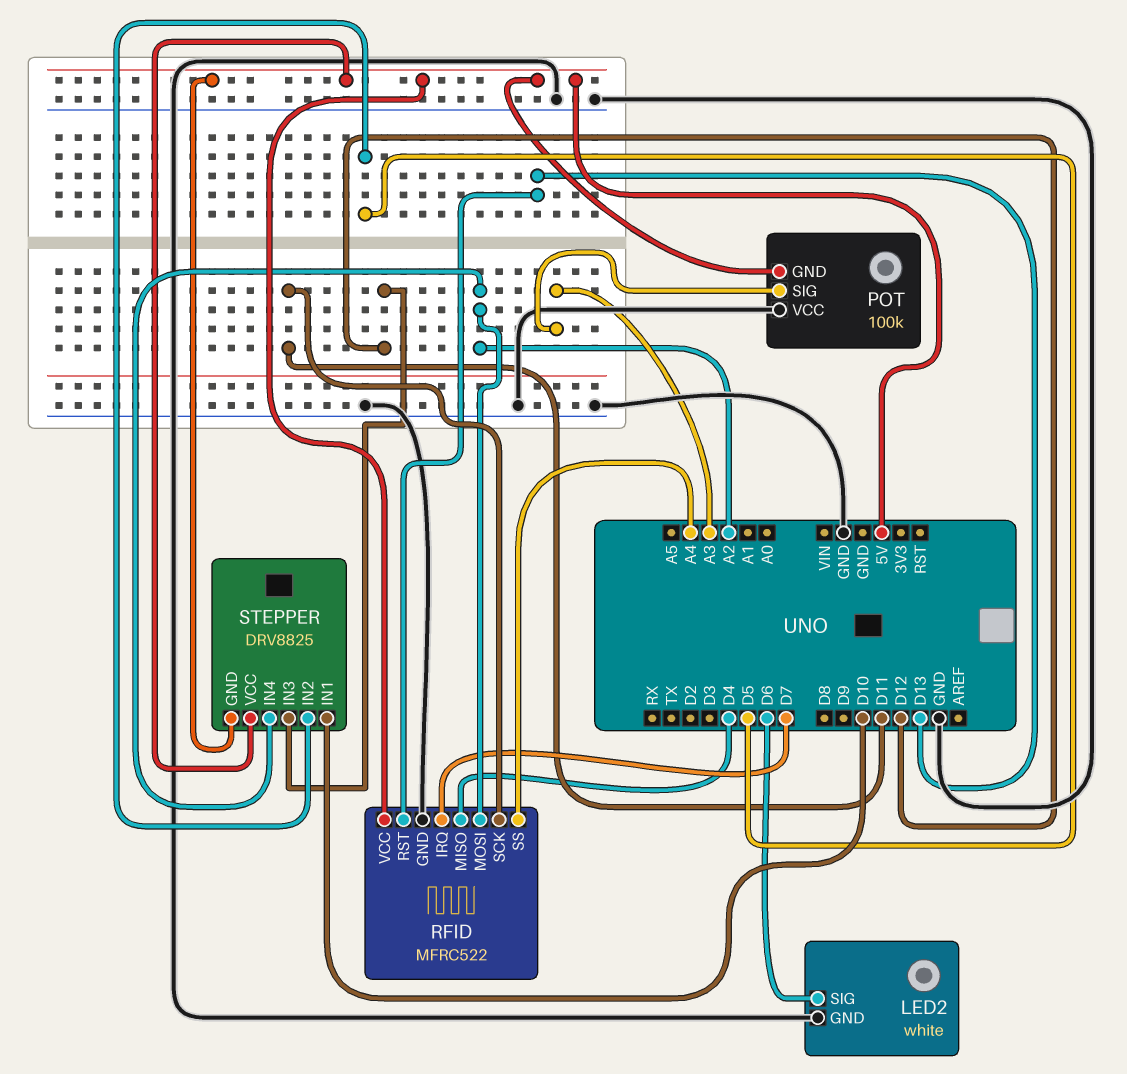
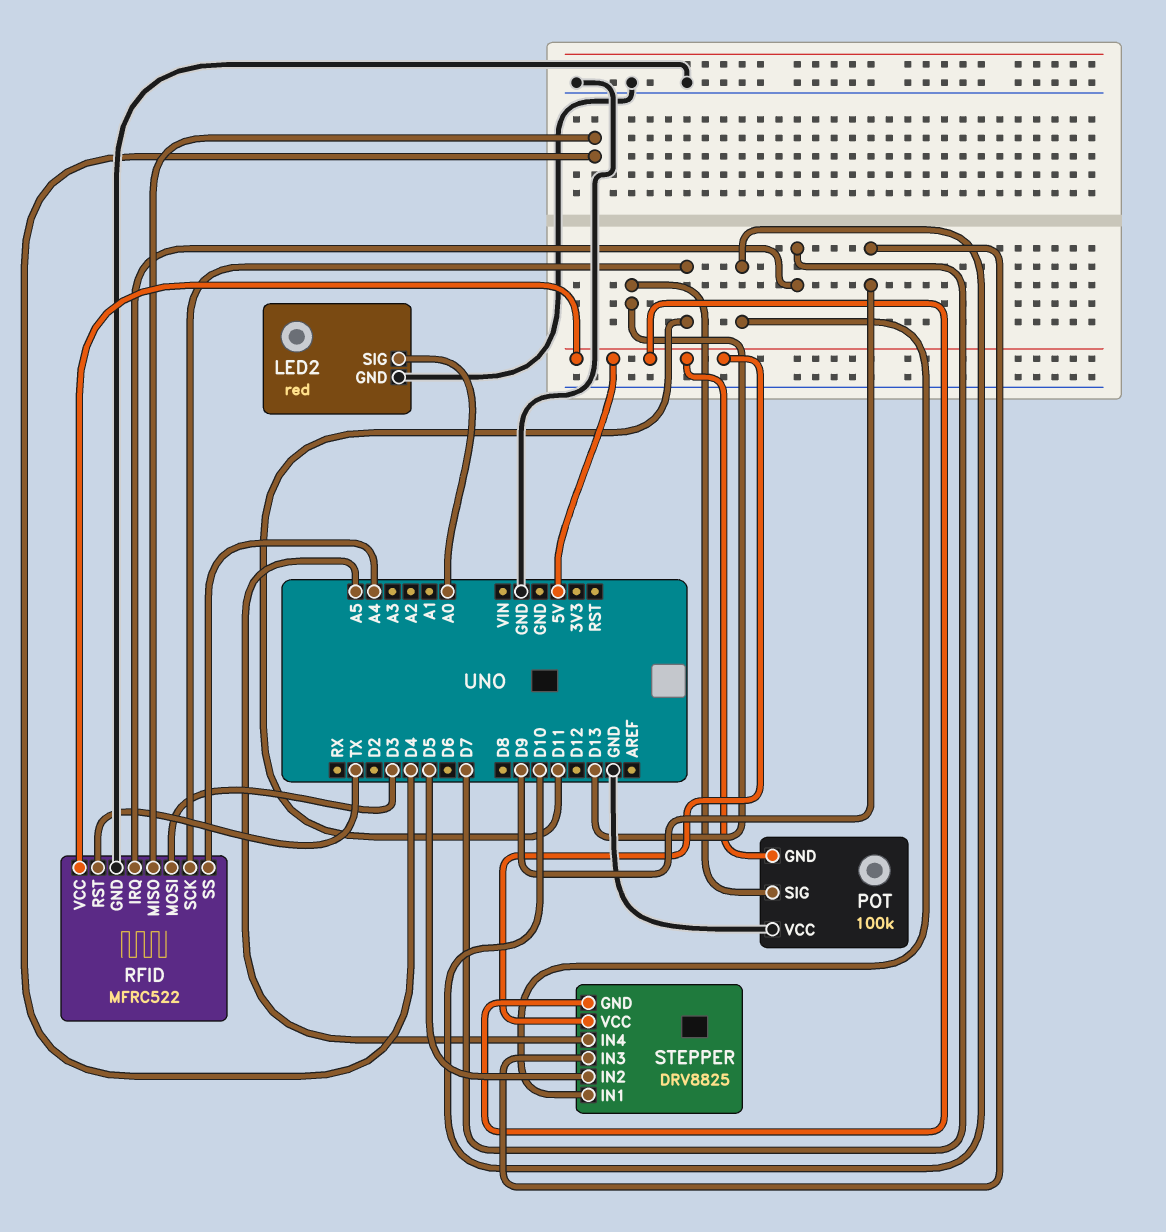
LED2: white -> red
LED2 pin SIG: D6 -> A0
POT pin SIG: A3 -> D13
RFID pin MOSI: A2 -> D3
RFID pin RST: D13 -> TX
STEPPER pin IN3: D12 -> D9
STEPPER pin IN4: A2 -> A5

